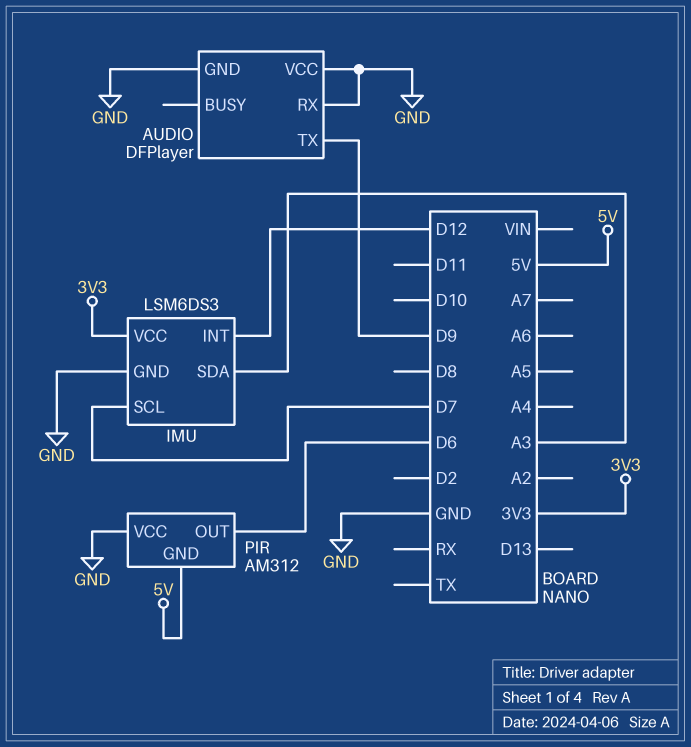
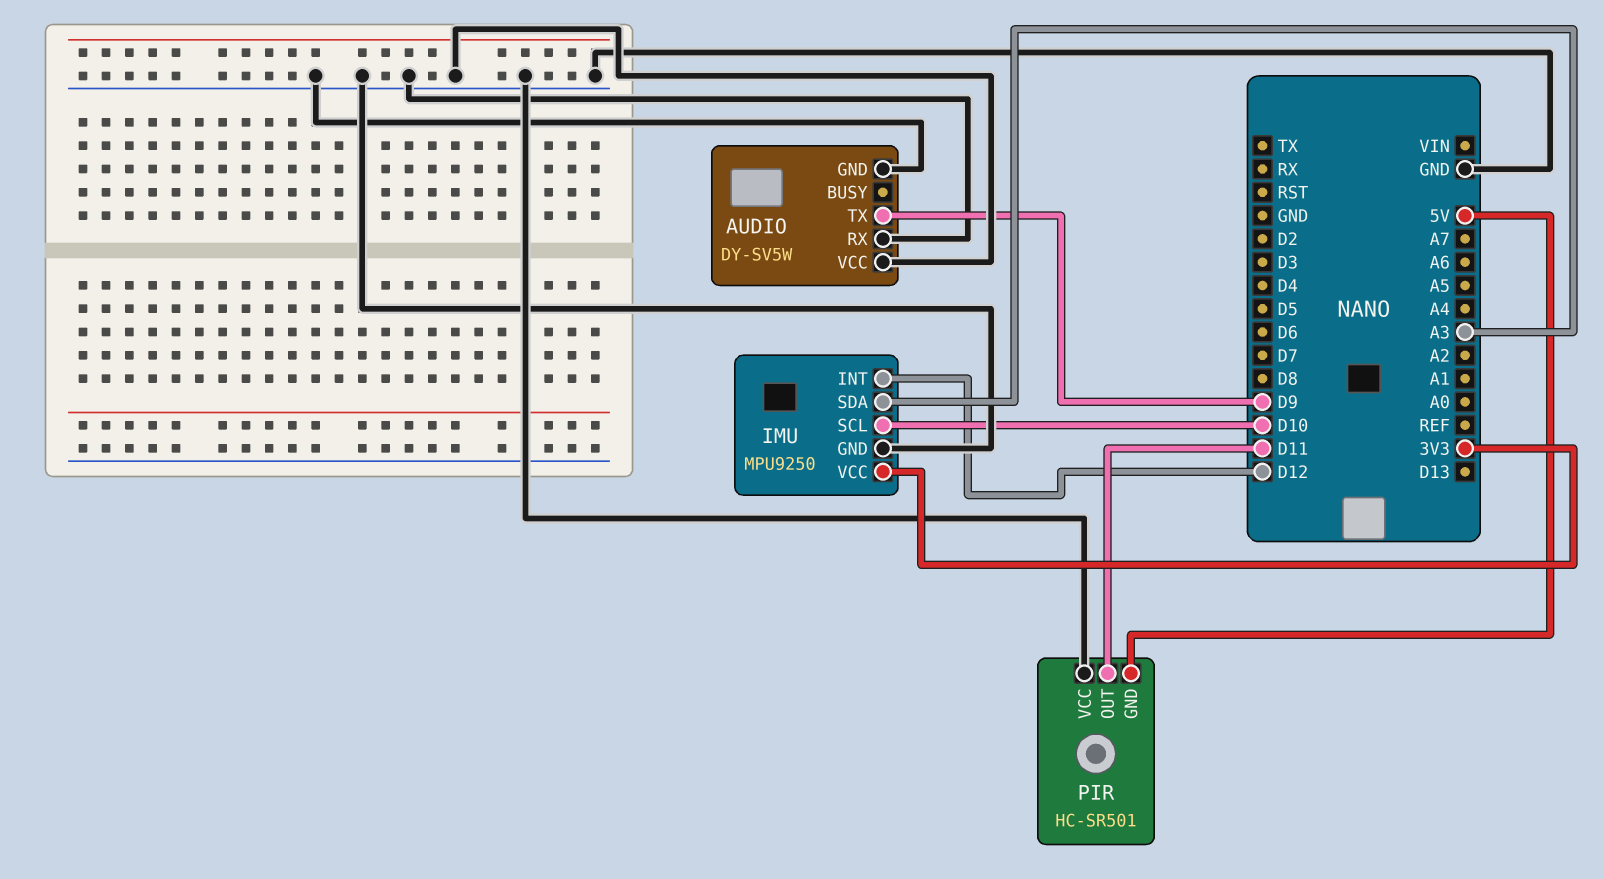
AUDIO: DFPlayer -> DY-SV5W
IMU: LSM6DS3 -> MPU9250
IMU pin SCL: D7 -> D10
PIR: AM312 -> HC-SR501
PIR pin OUT: D6 -> D11

